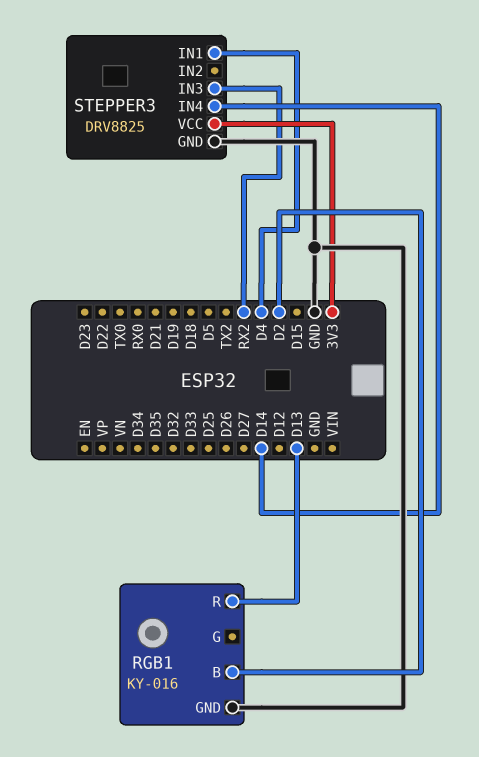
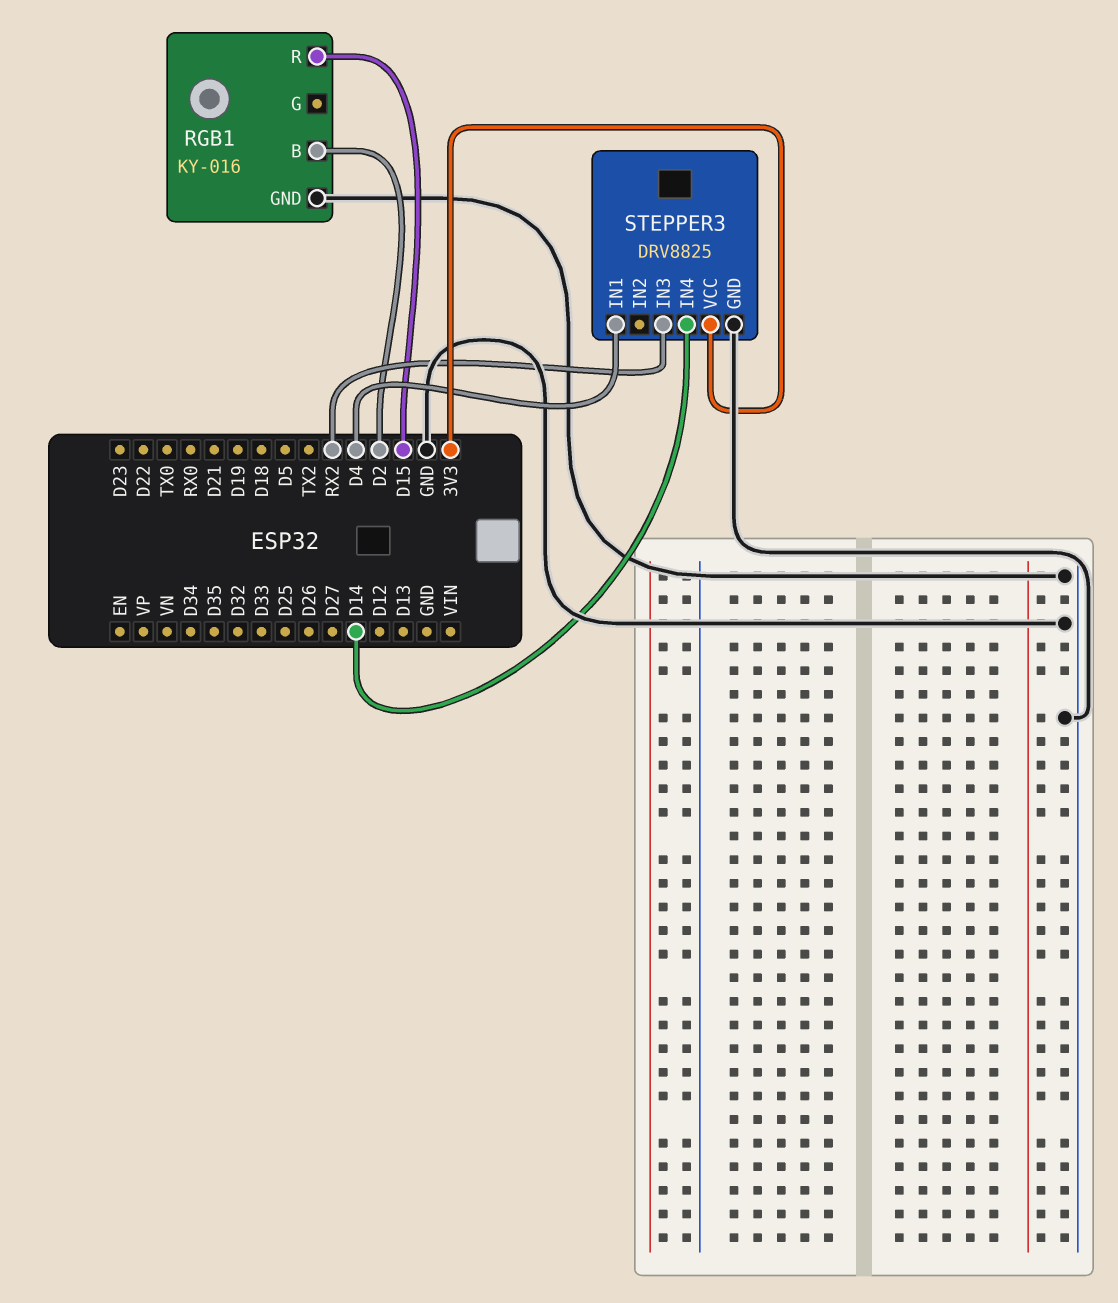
RGB1 pin R: D13 -> D15

